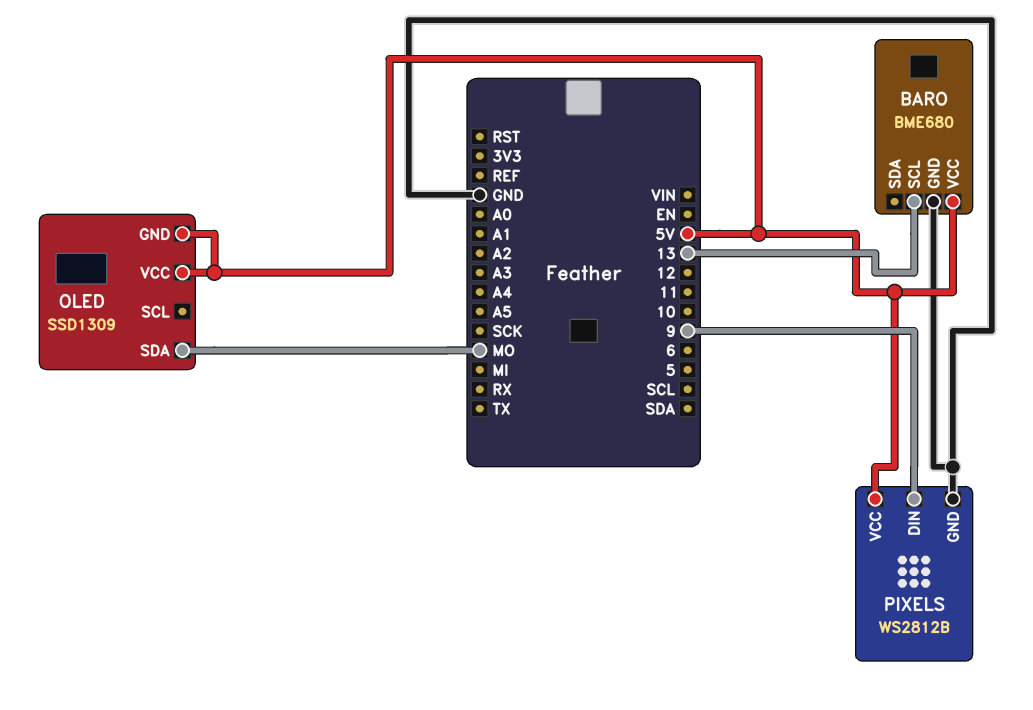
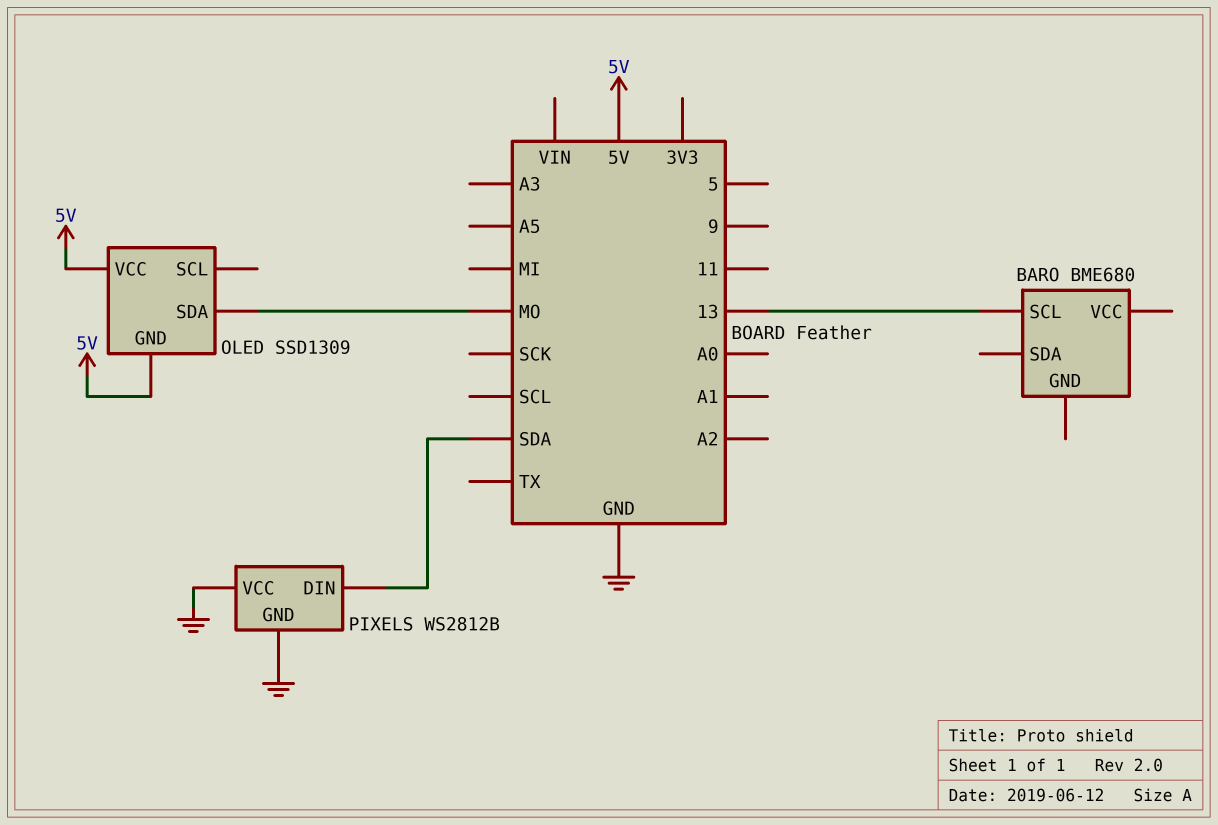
BARO pin GND: GND -> none
BARO pin VCC: 5V -> none
PIXELS pin DIN: 9 -> SDA
PIXELS pin VCC: 5V -> GND

